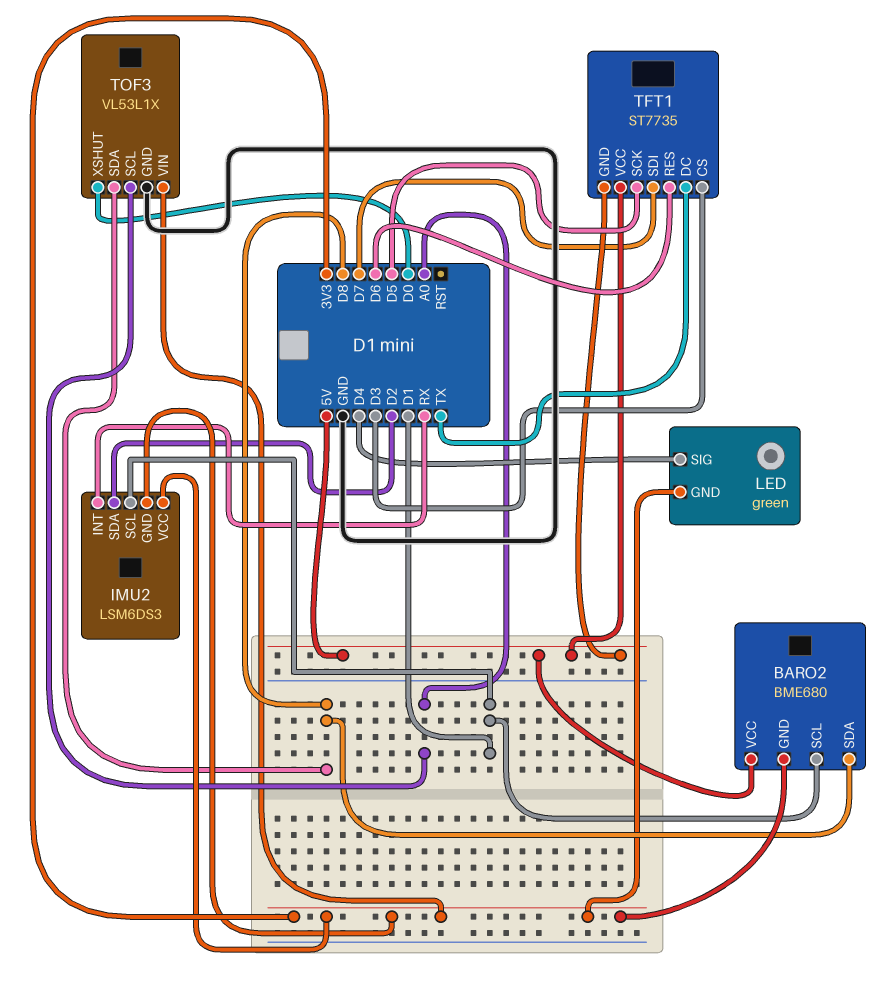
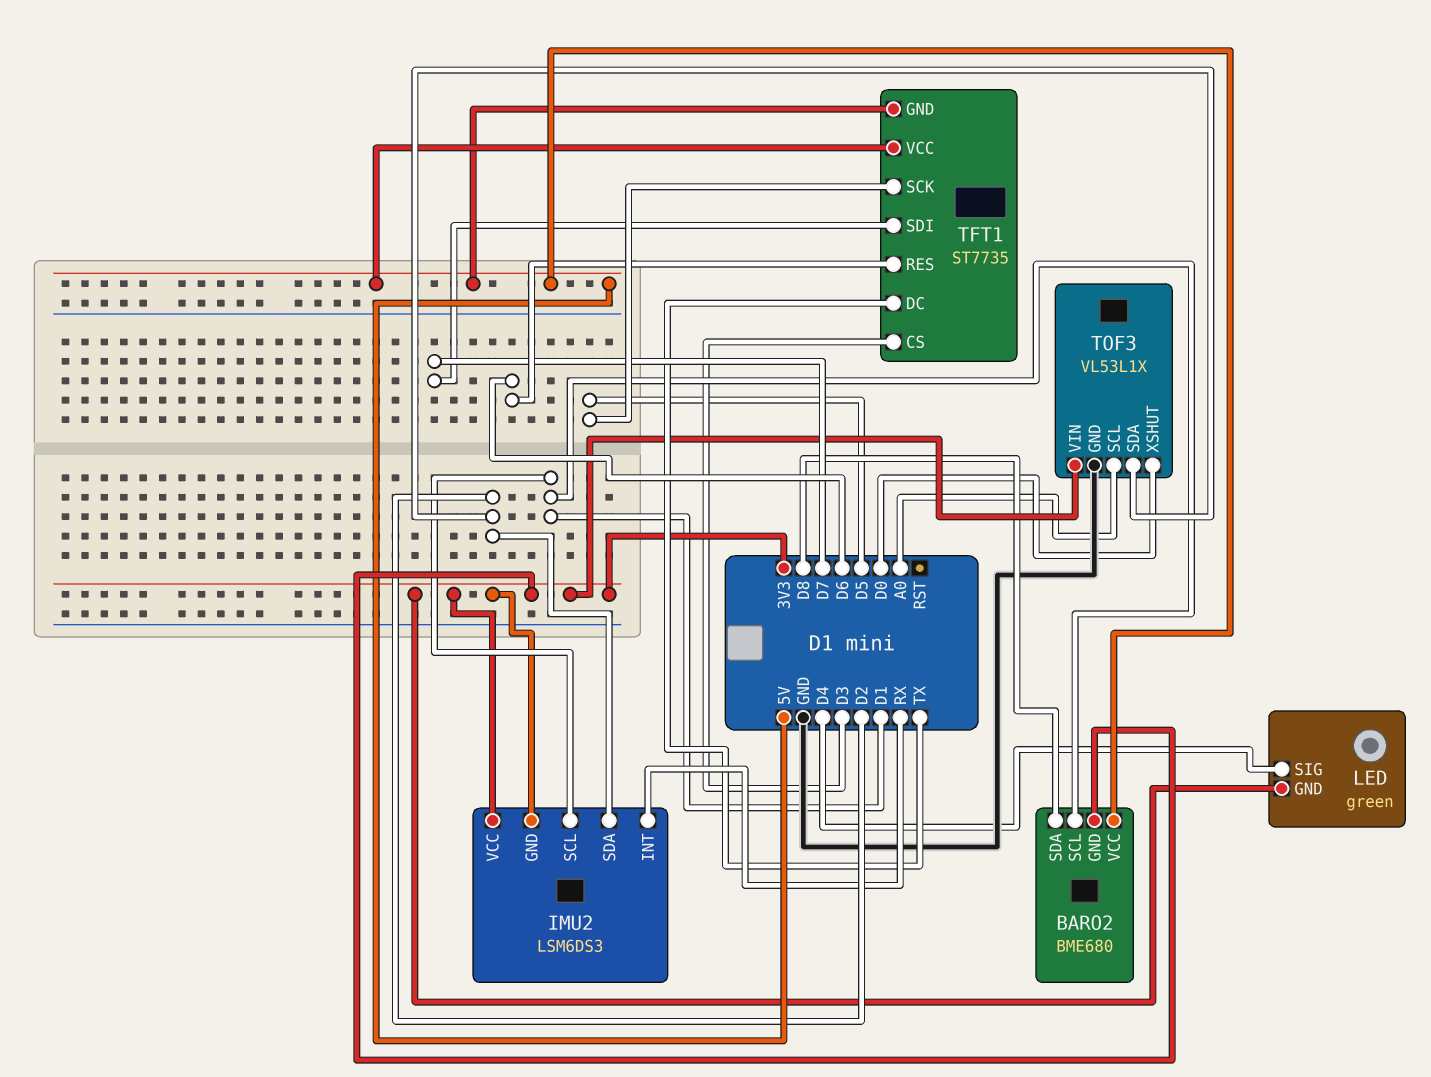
TOF3 pin SDA: D8 -> D2

